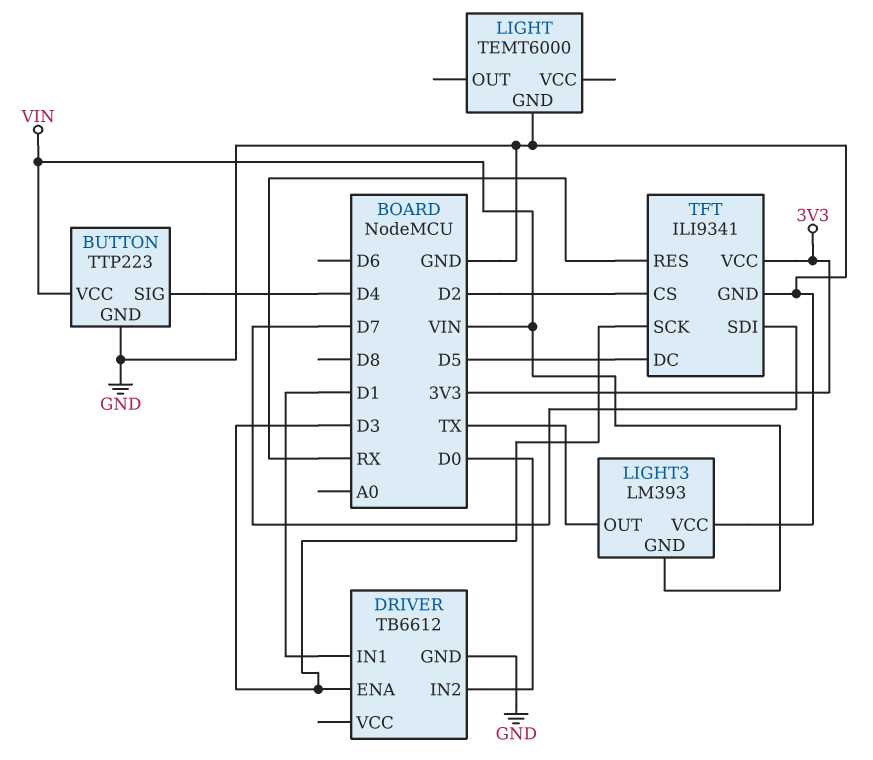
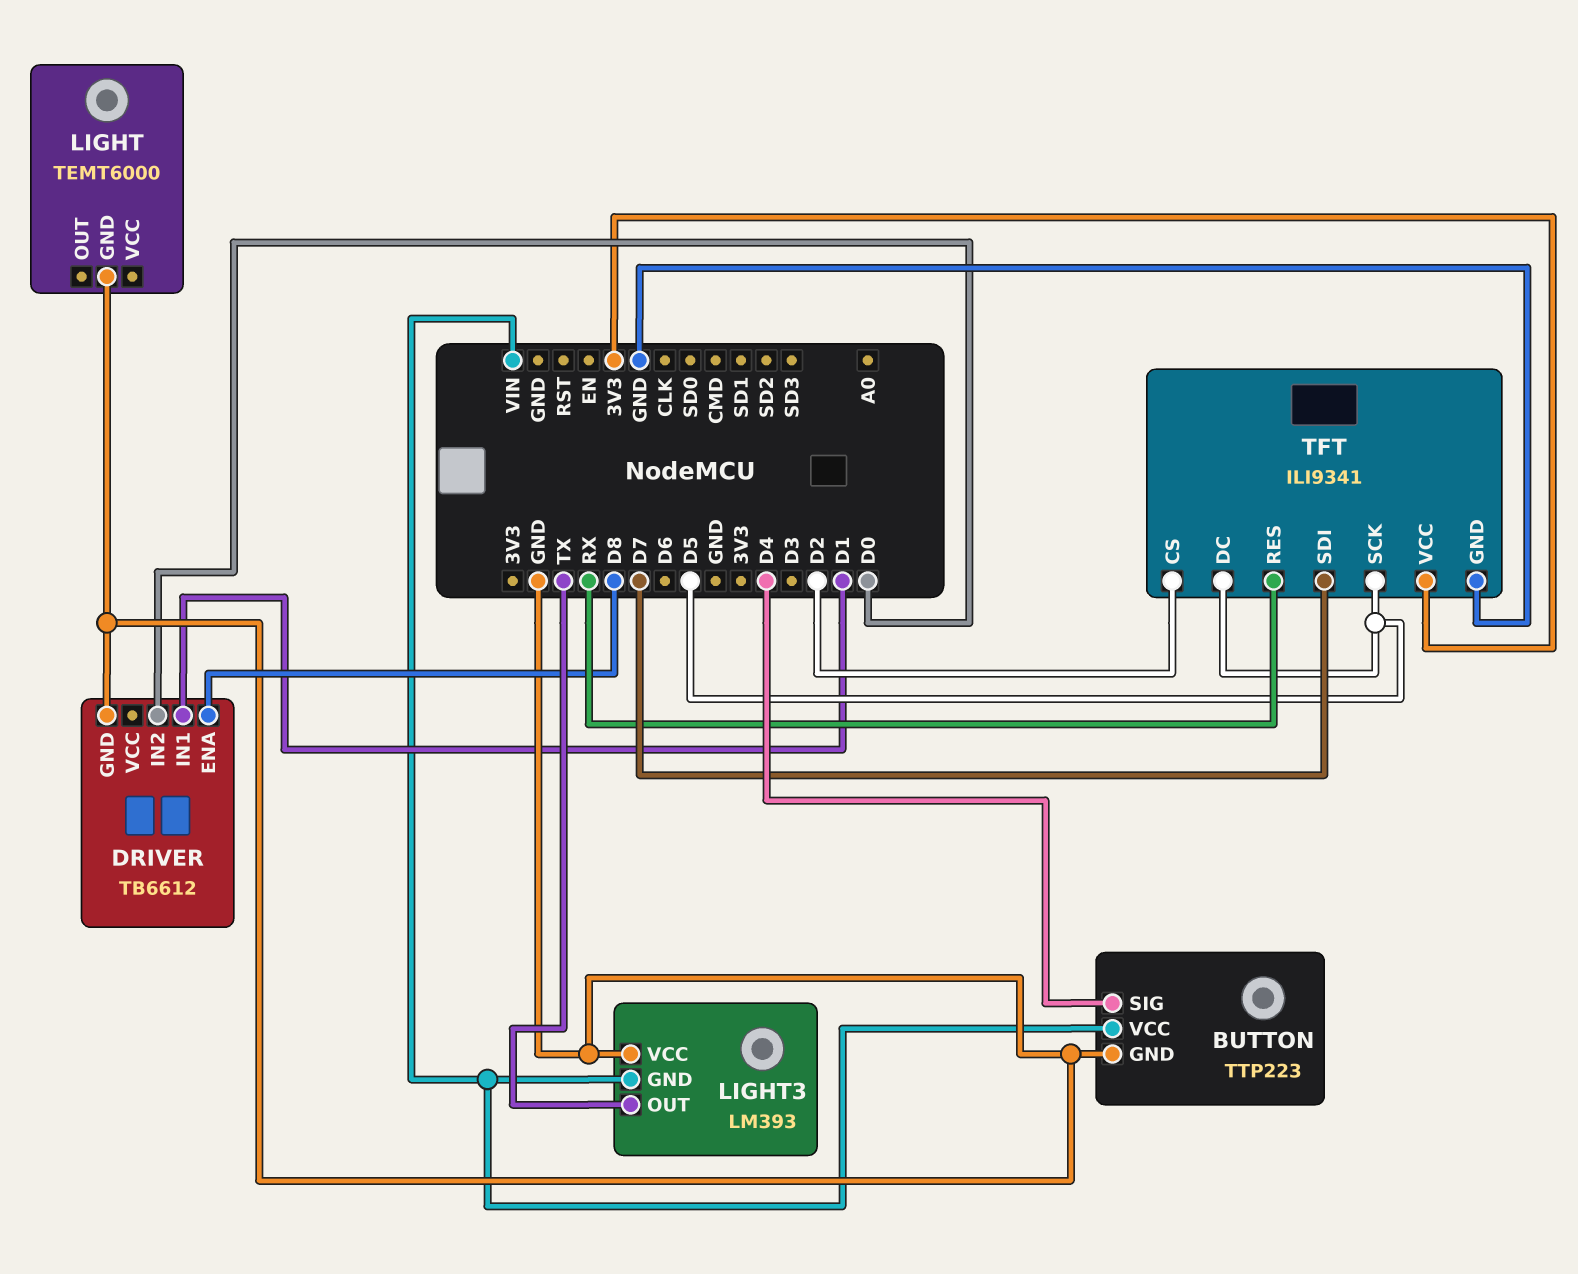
DRIVER pin ENA: D3 -> D8
TFT pin SCK: D3 -> D5

